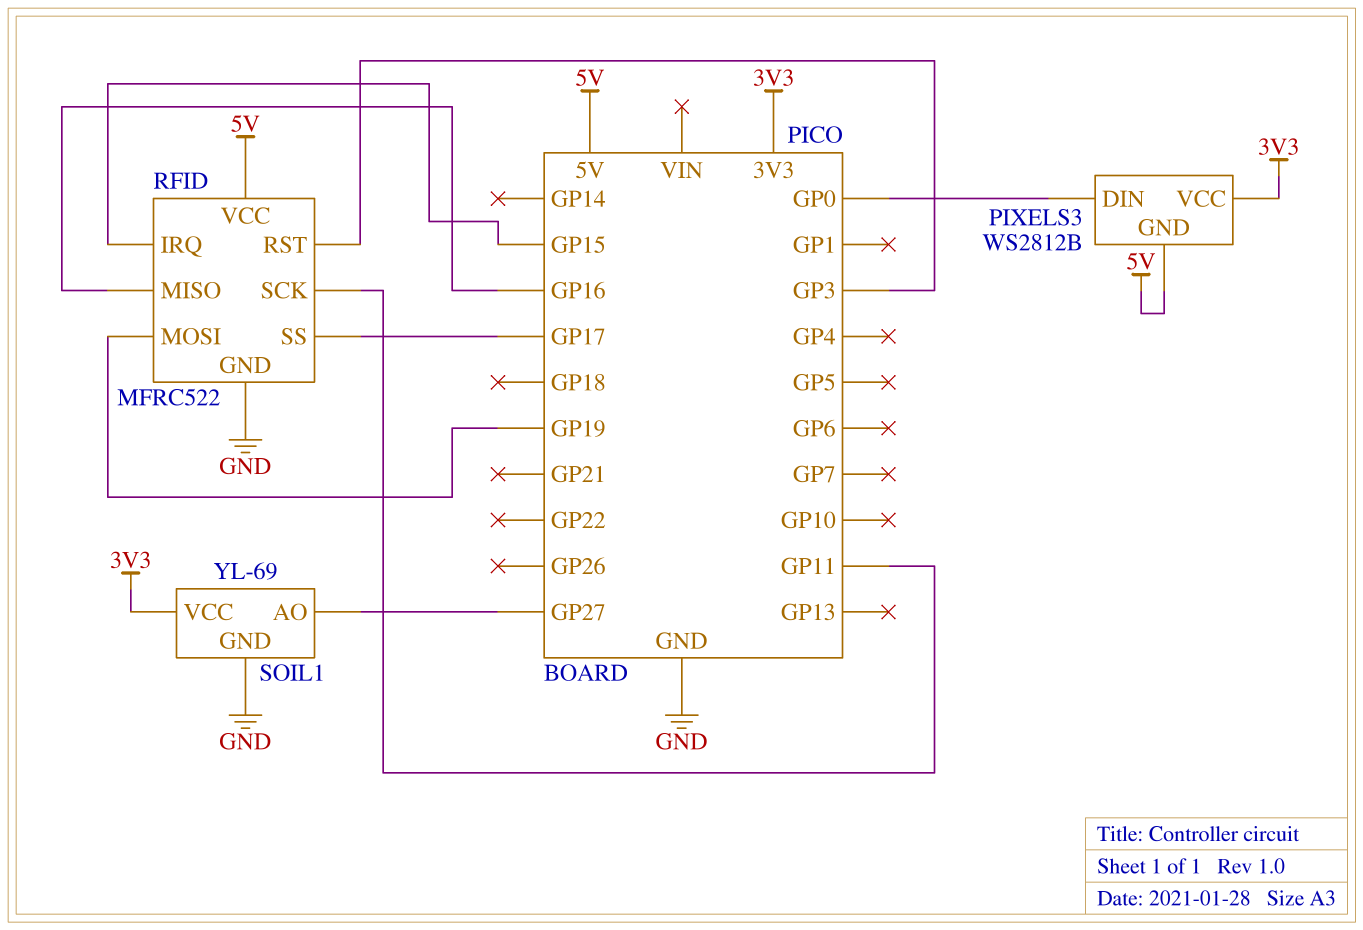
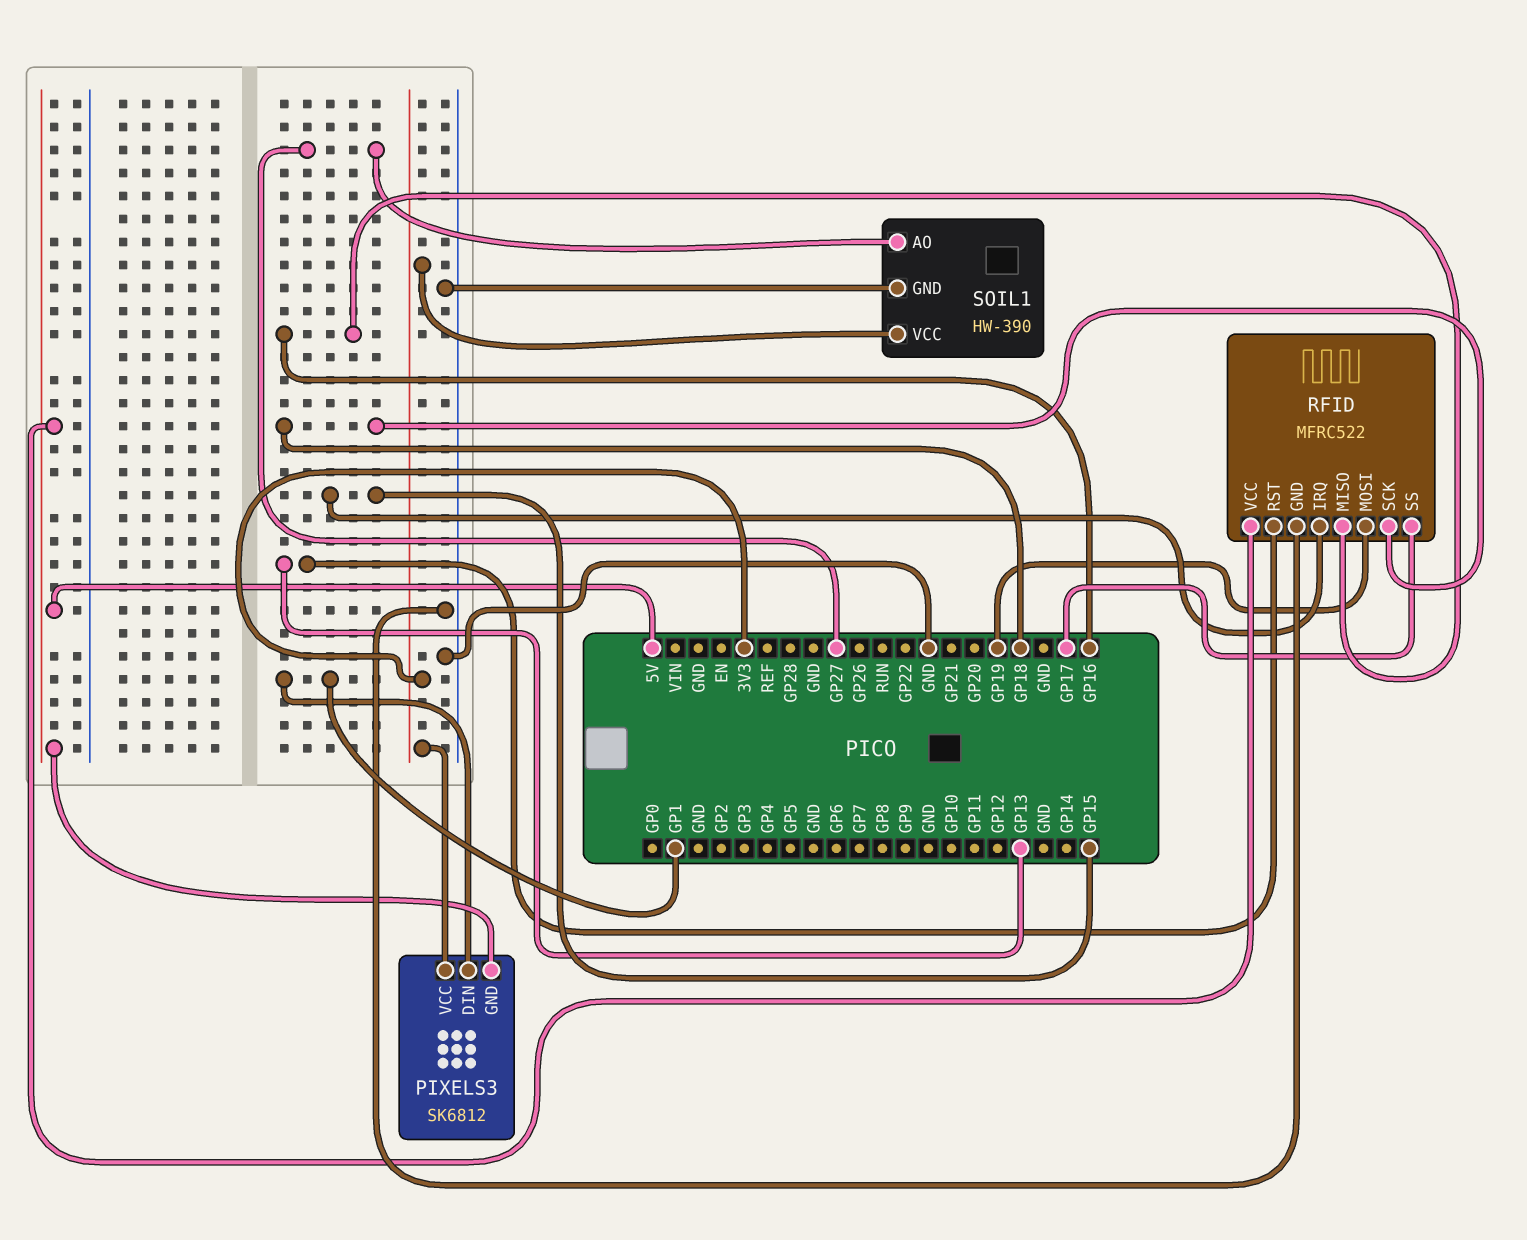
PIXELS3: WS2812B -> SK6812
PIXELS3 pin DIN: GP0 -> GP1
RFID pin RST: GP3 -> GP13
RFID pin SCK: GP11 -> GP18
SOIL1: YL-69 -> HW-390

